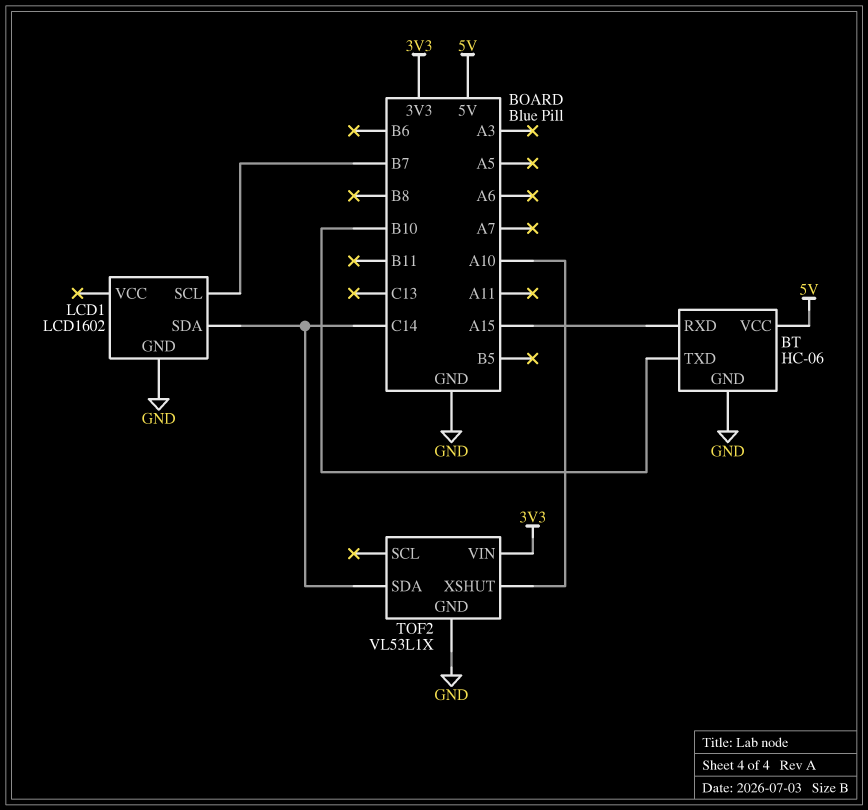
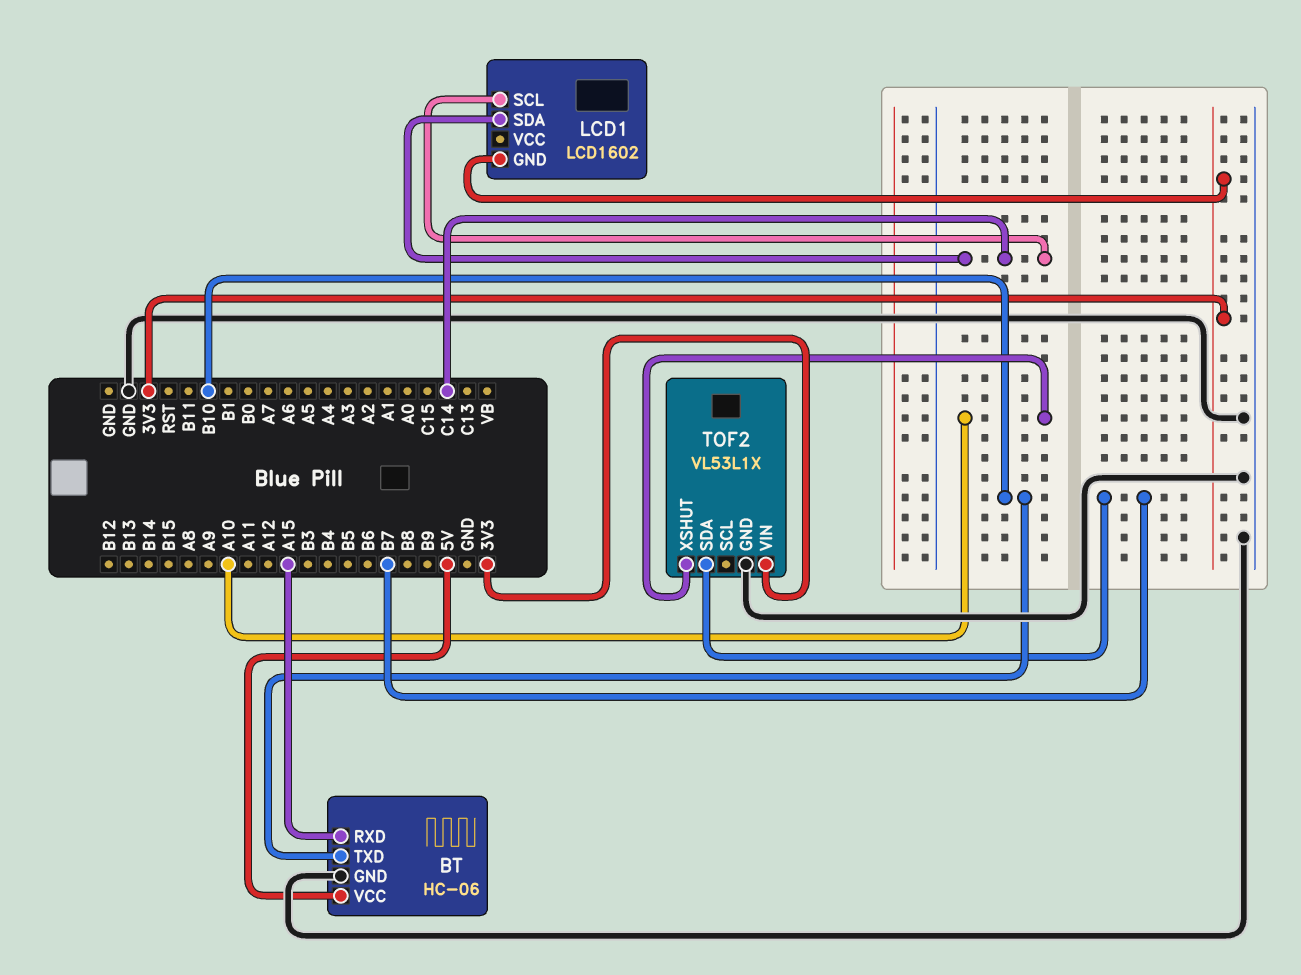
LCD1 pin GND: GND -> 3V3
LCD1 pin SCL: B7 -> C14
TOF2 pin SDA: C14 -> B7

